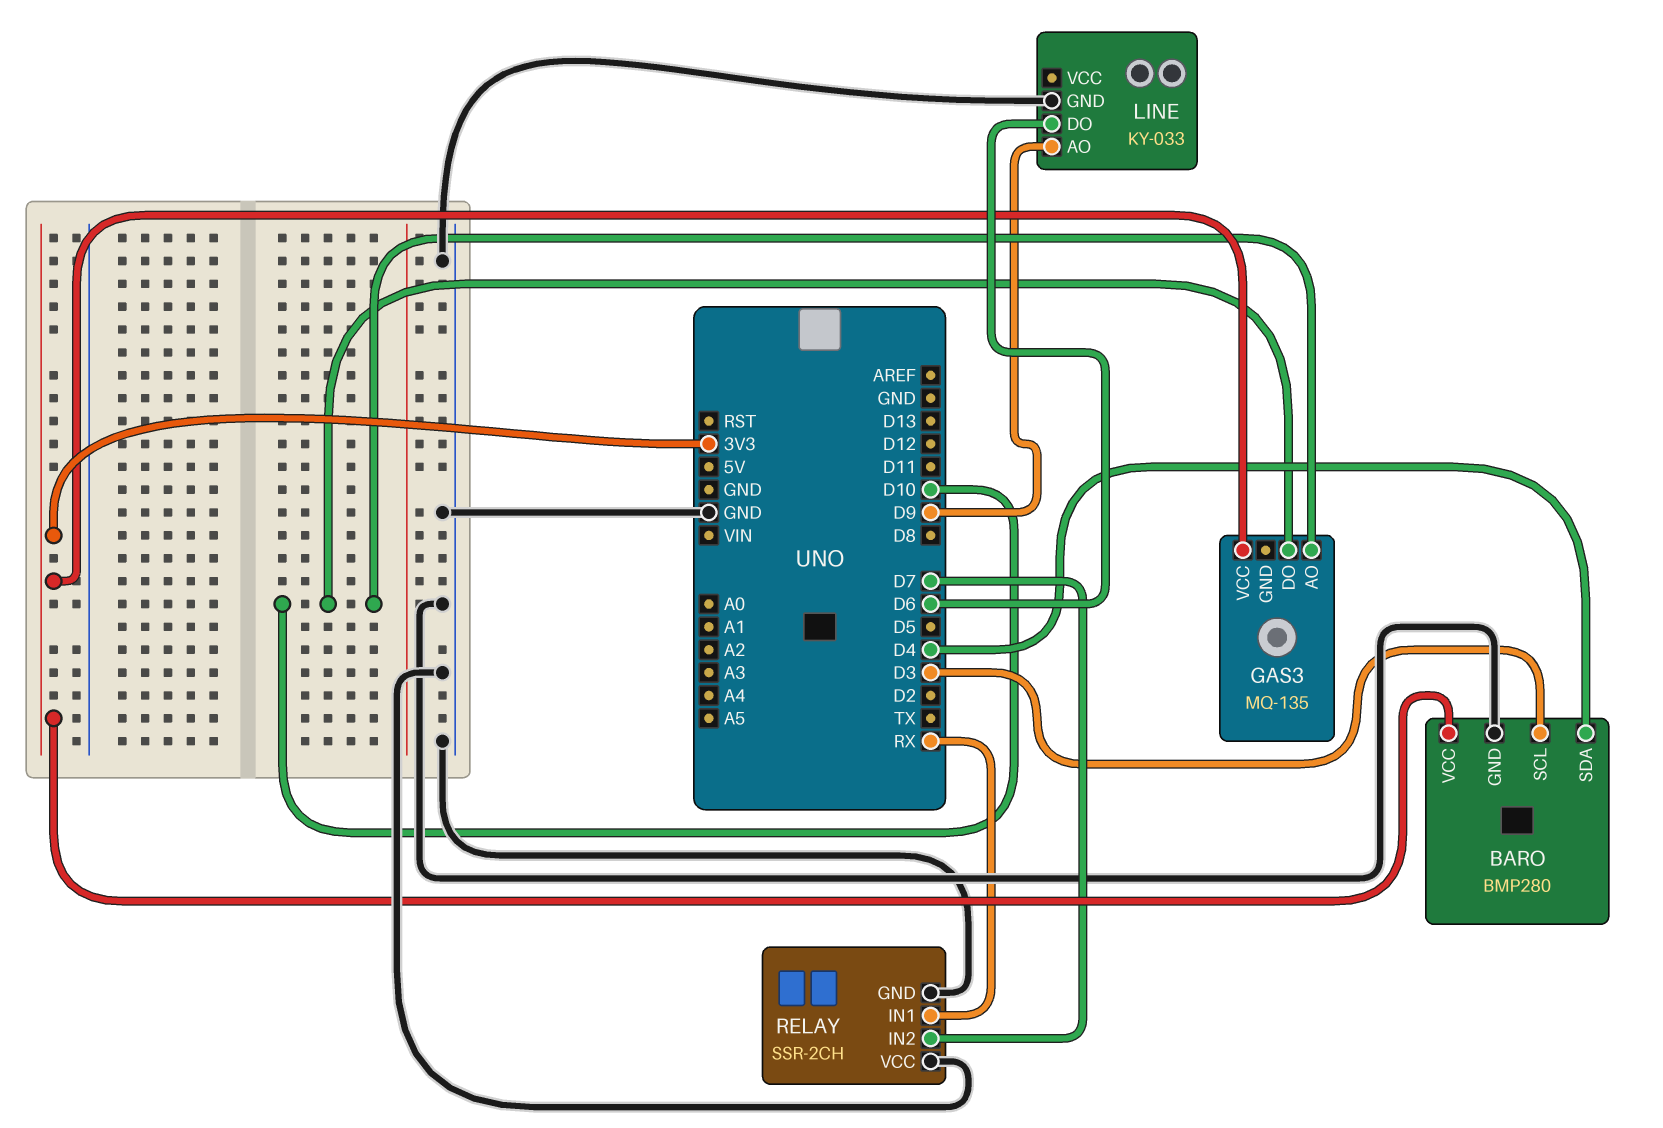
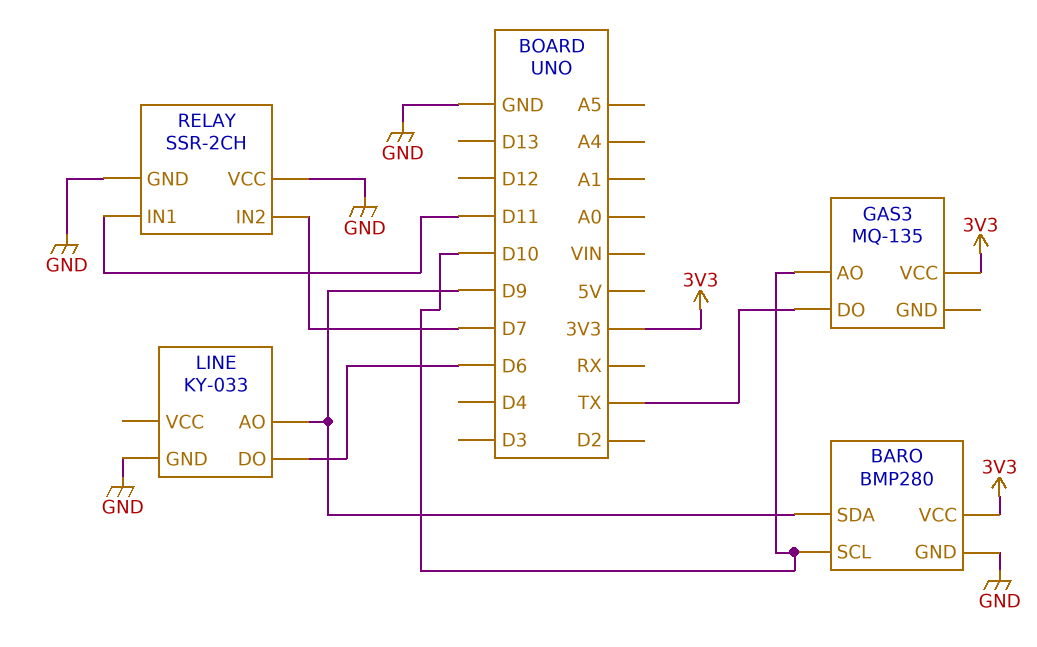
BARO pin SCL: D3 -> D10
BARO pin SDA: D4 -> D9
GAS3 pin DO: D10 -> TX
RELAY pin IN1: RX -> D11

